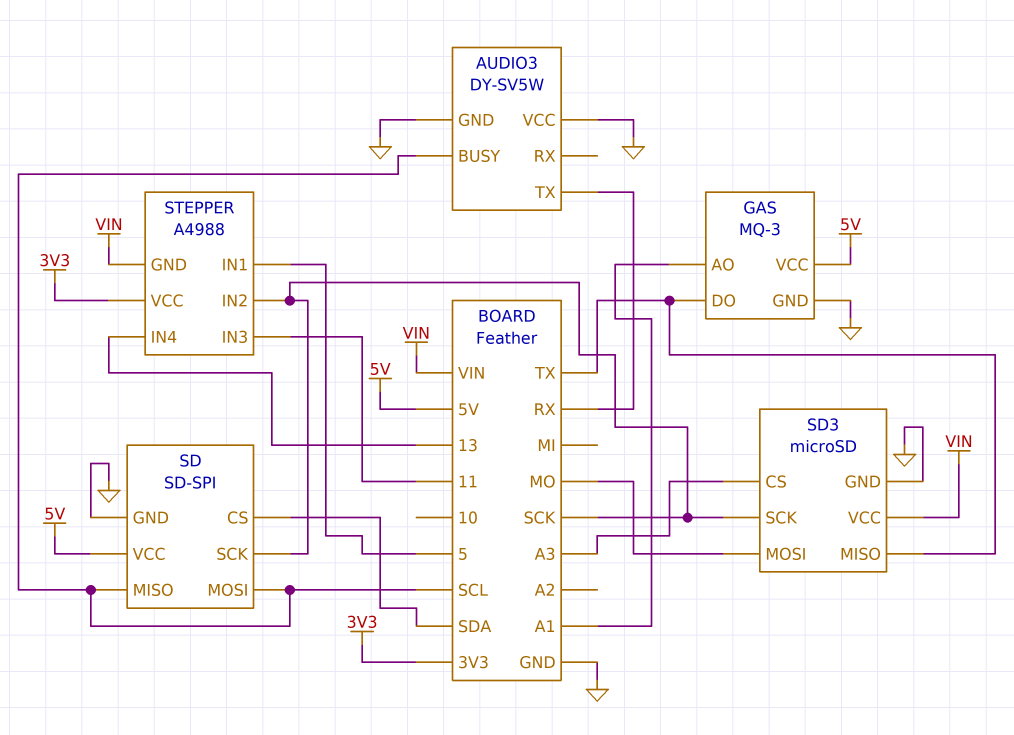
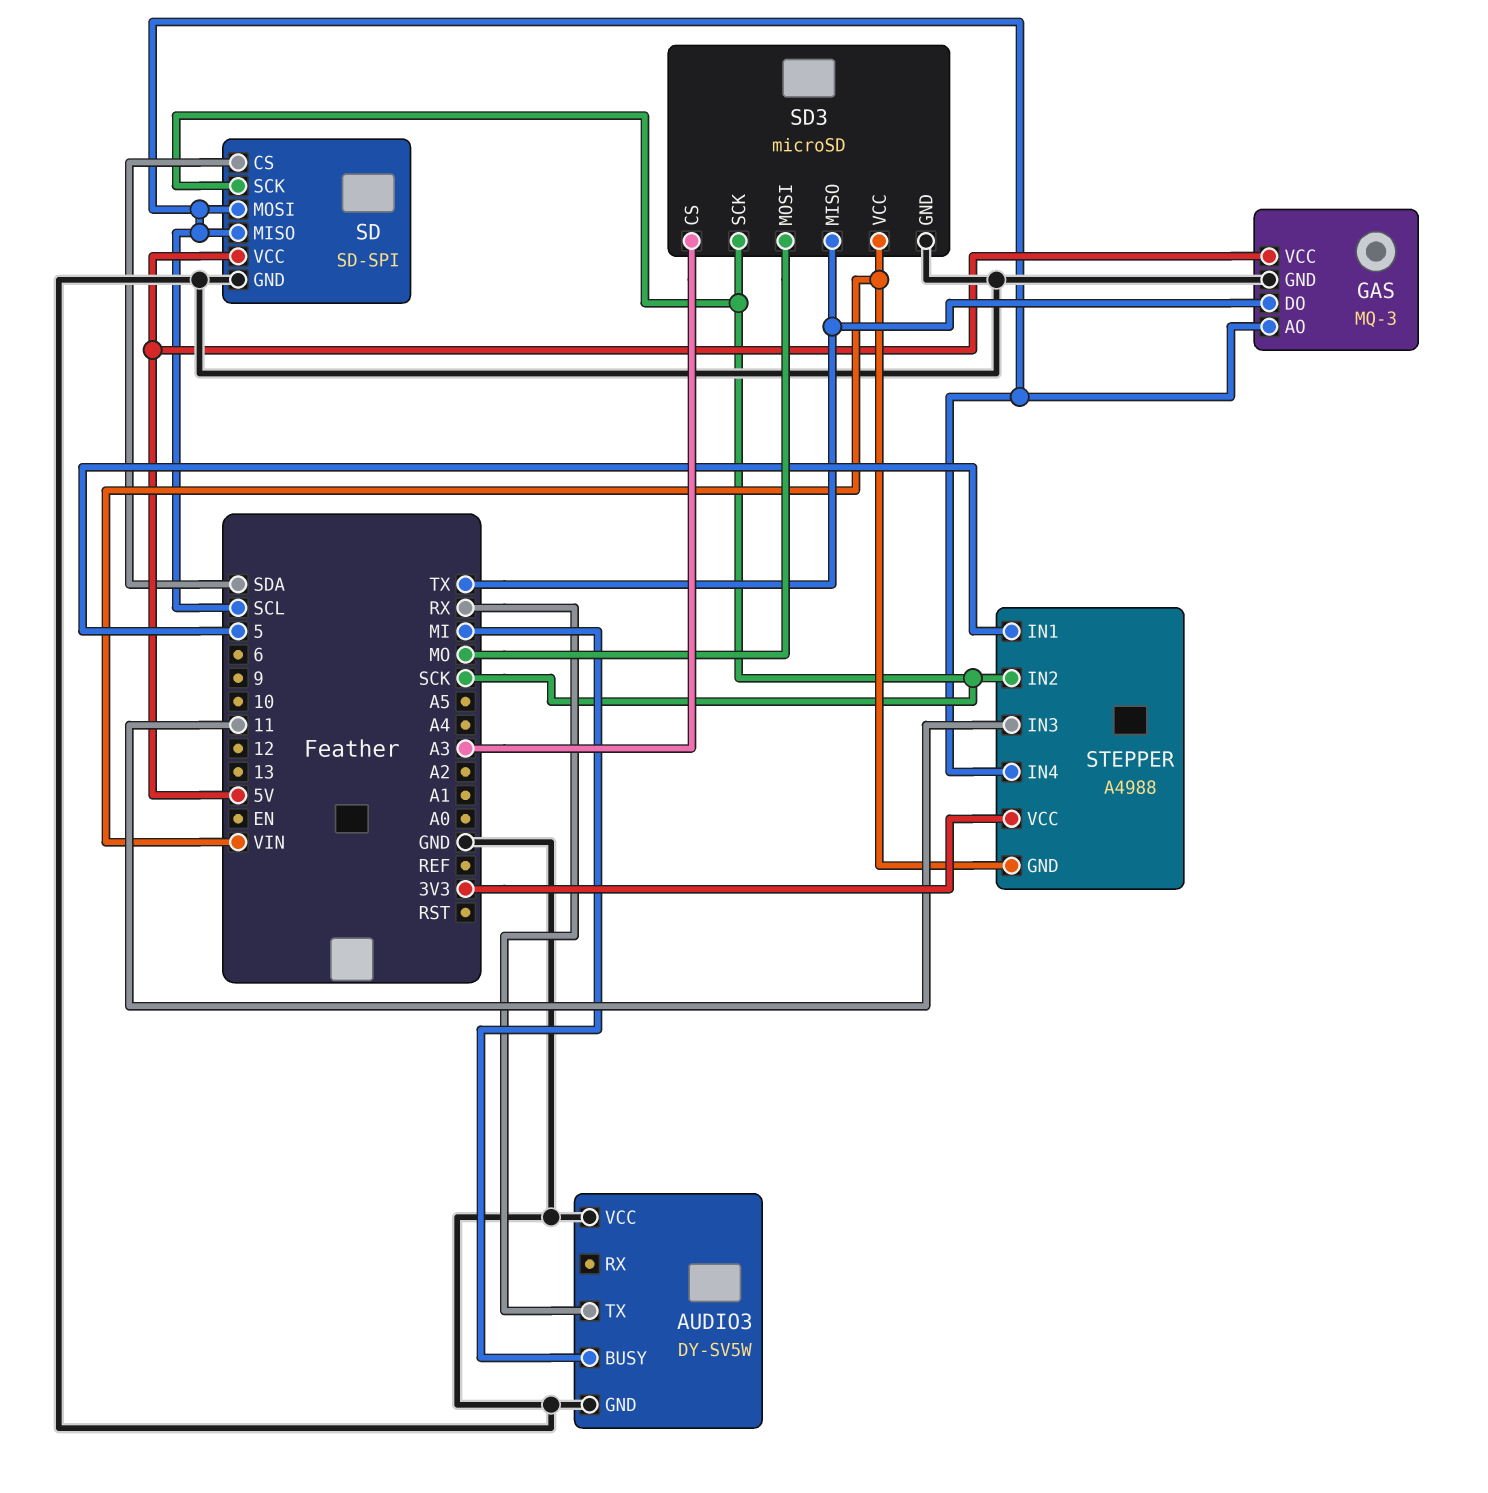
AUDIO3 pin BUSY: SCL -> MI
GAS pin AO: A1 -> SCL
STEPPER pin IN4: 13 -> SCL

